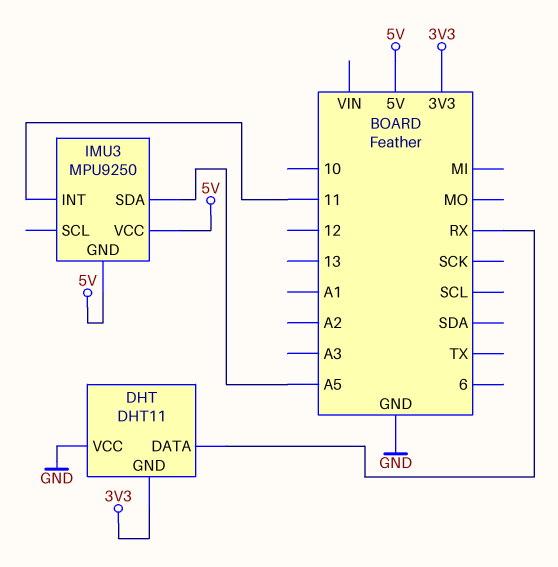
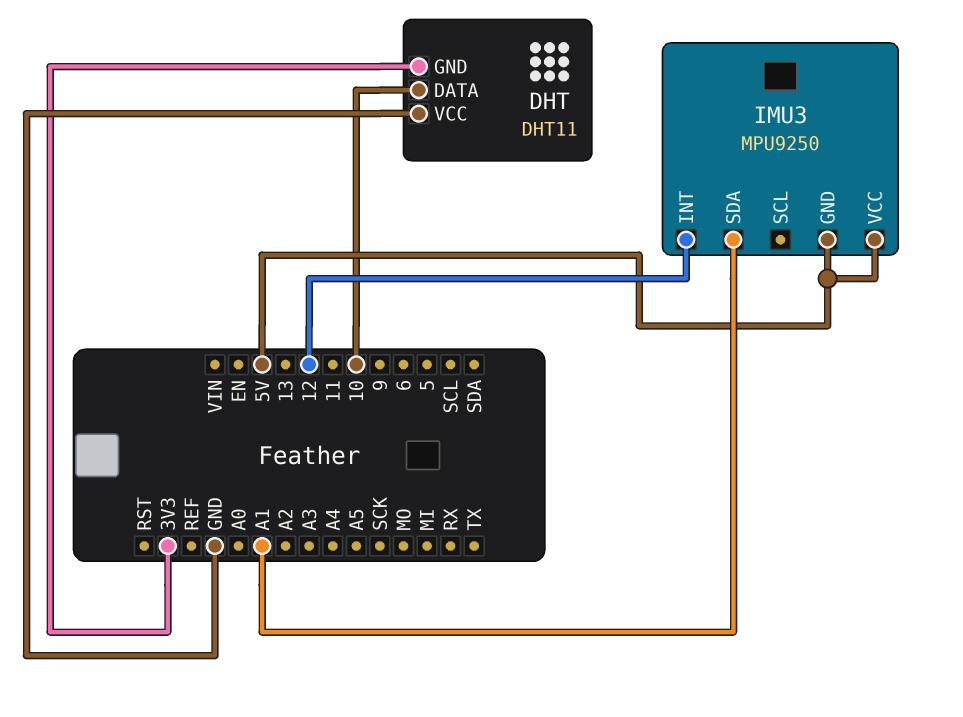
DHT pin DATA: RX -> 10
IMU3 pin INT: 11 -> 12
IMU3 pin SDA: A5 -> A1

